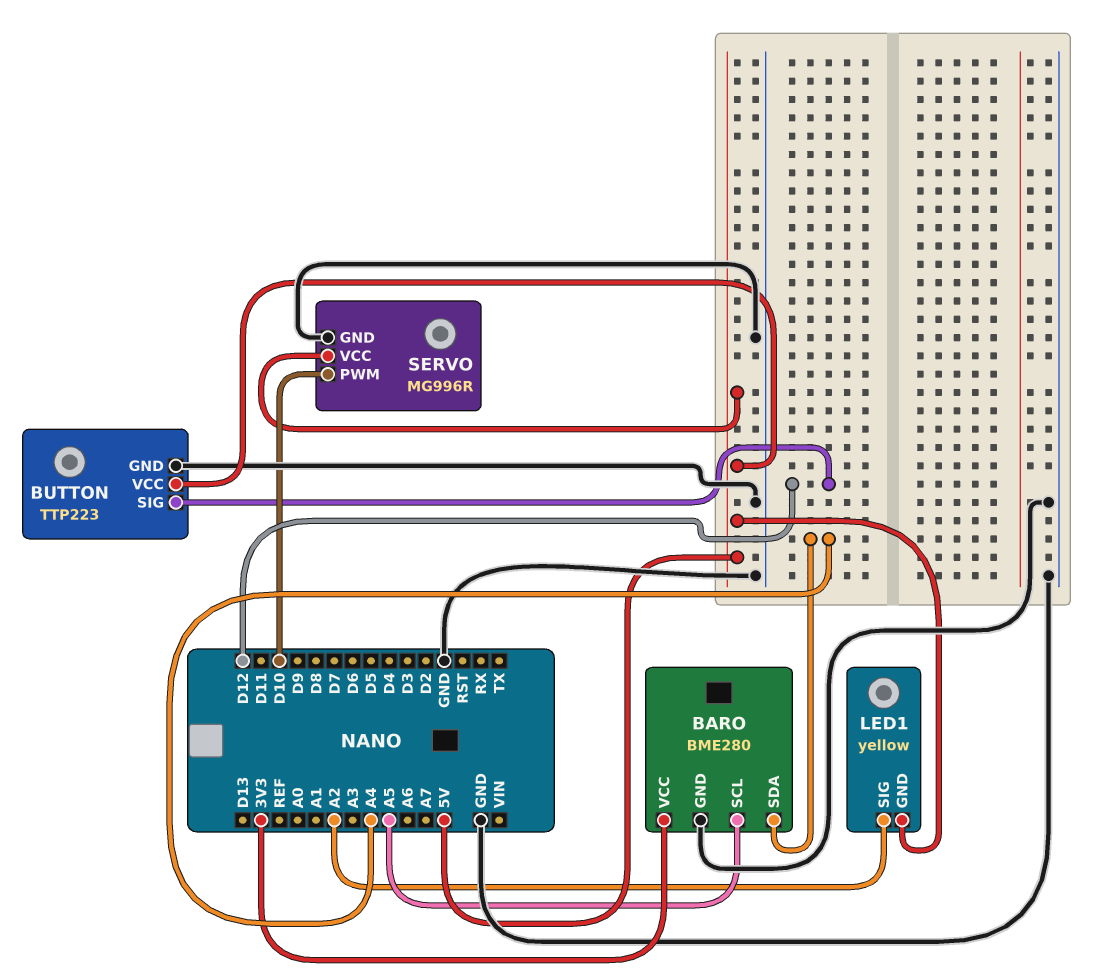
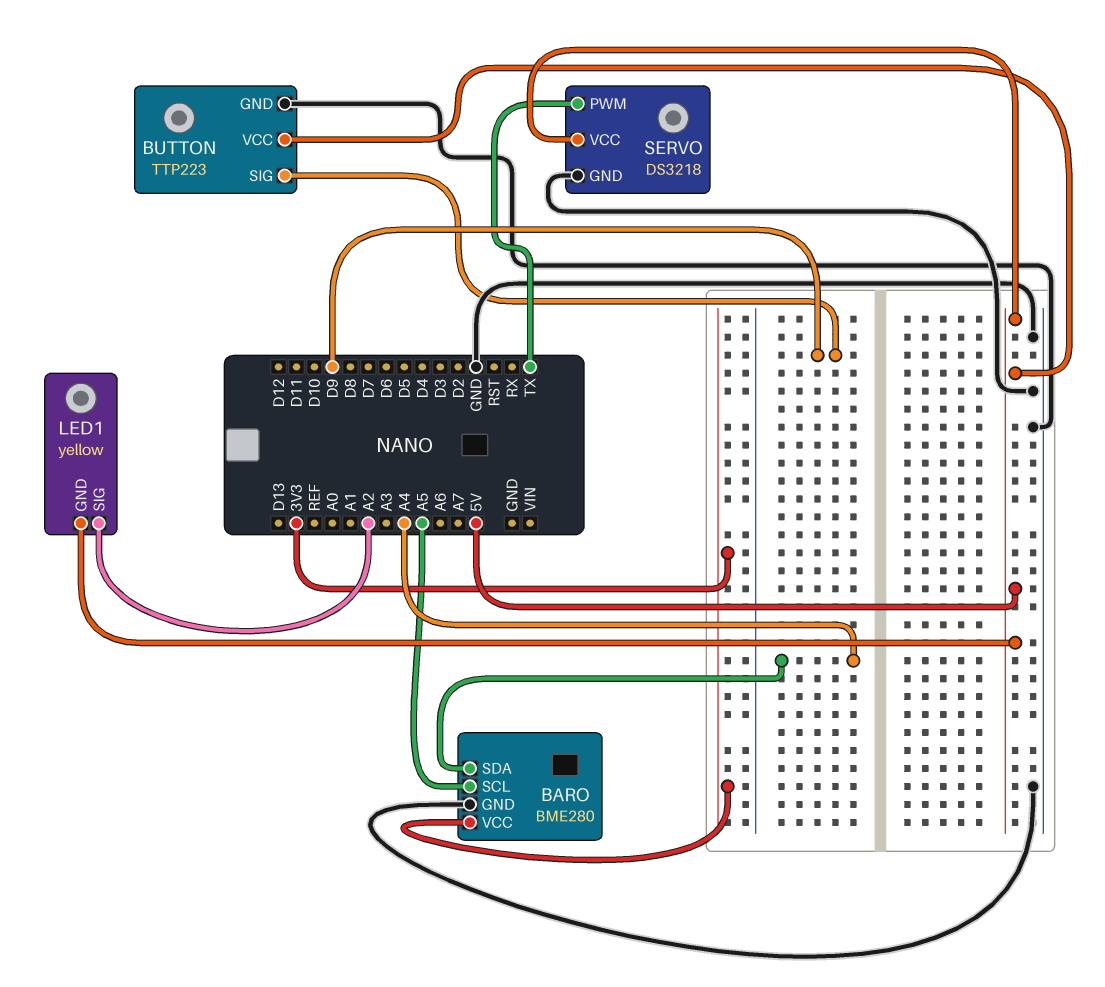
BUTTON pin SIG: D12 -> D9
SERVO: MG996R -> DS3218
SERVO pin PWM: D10 -> TX

